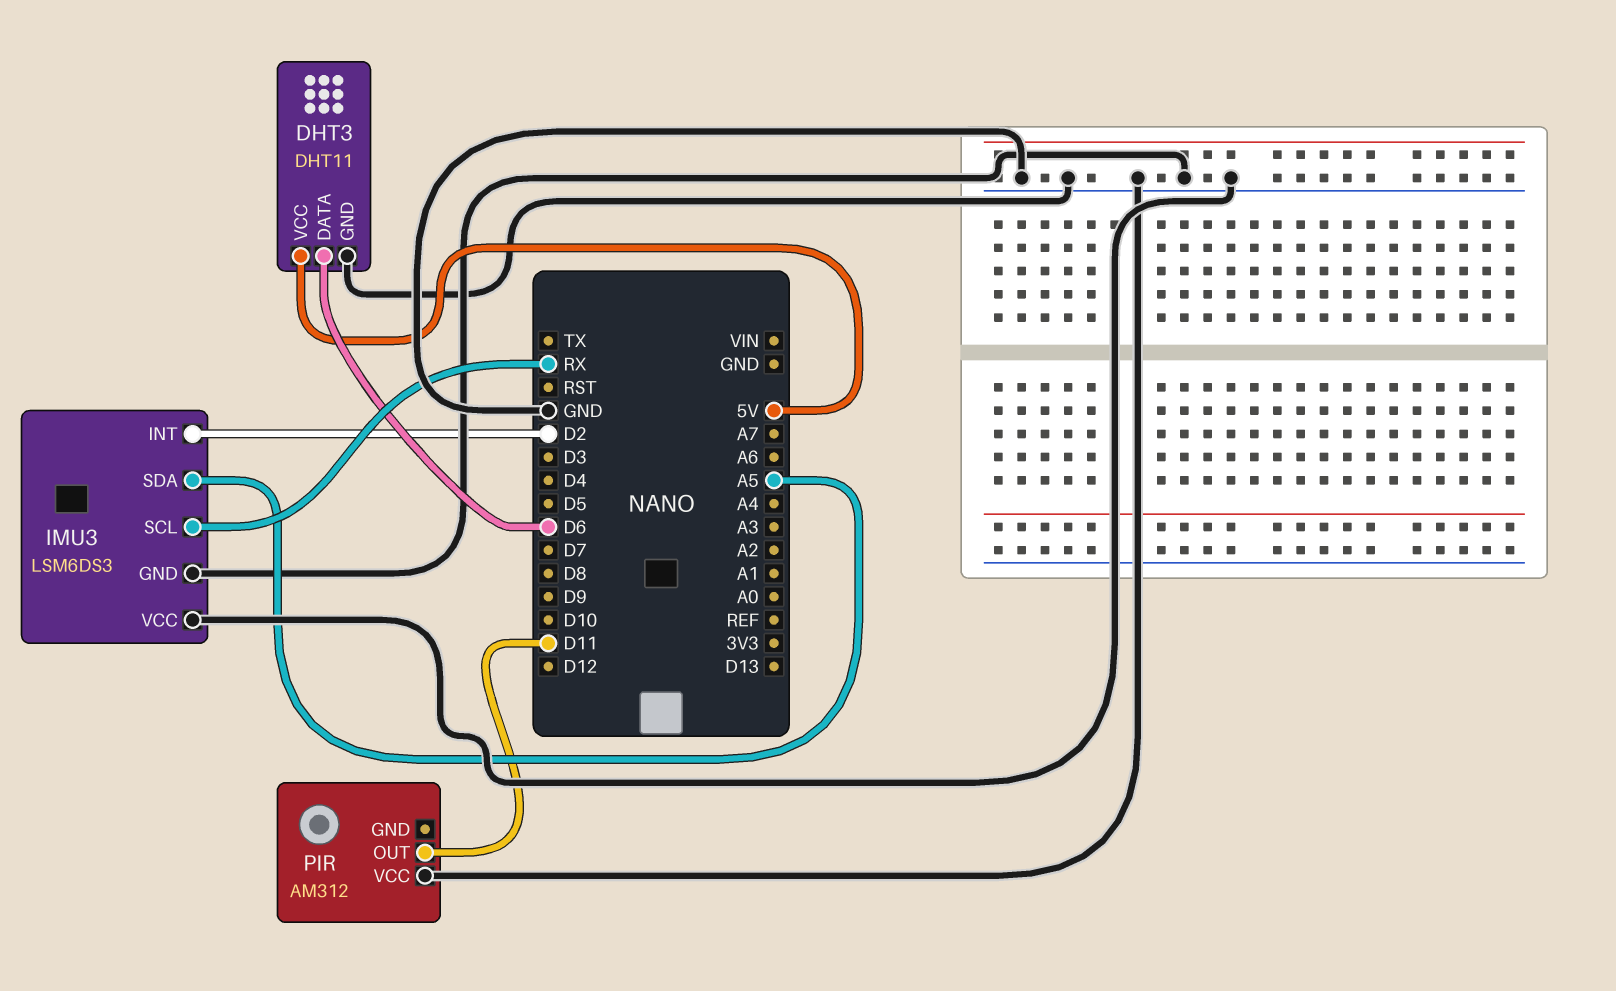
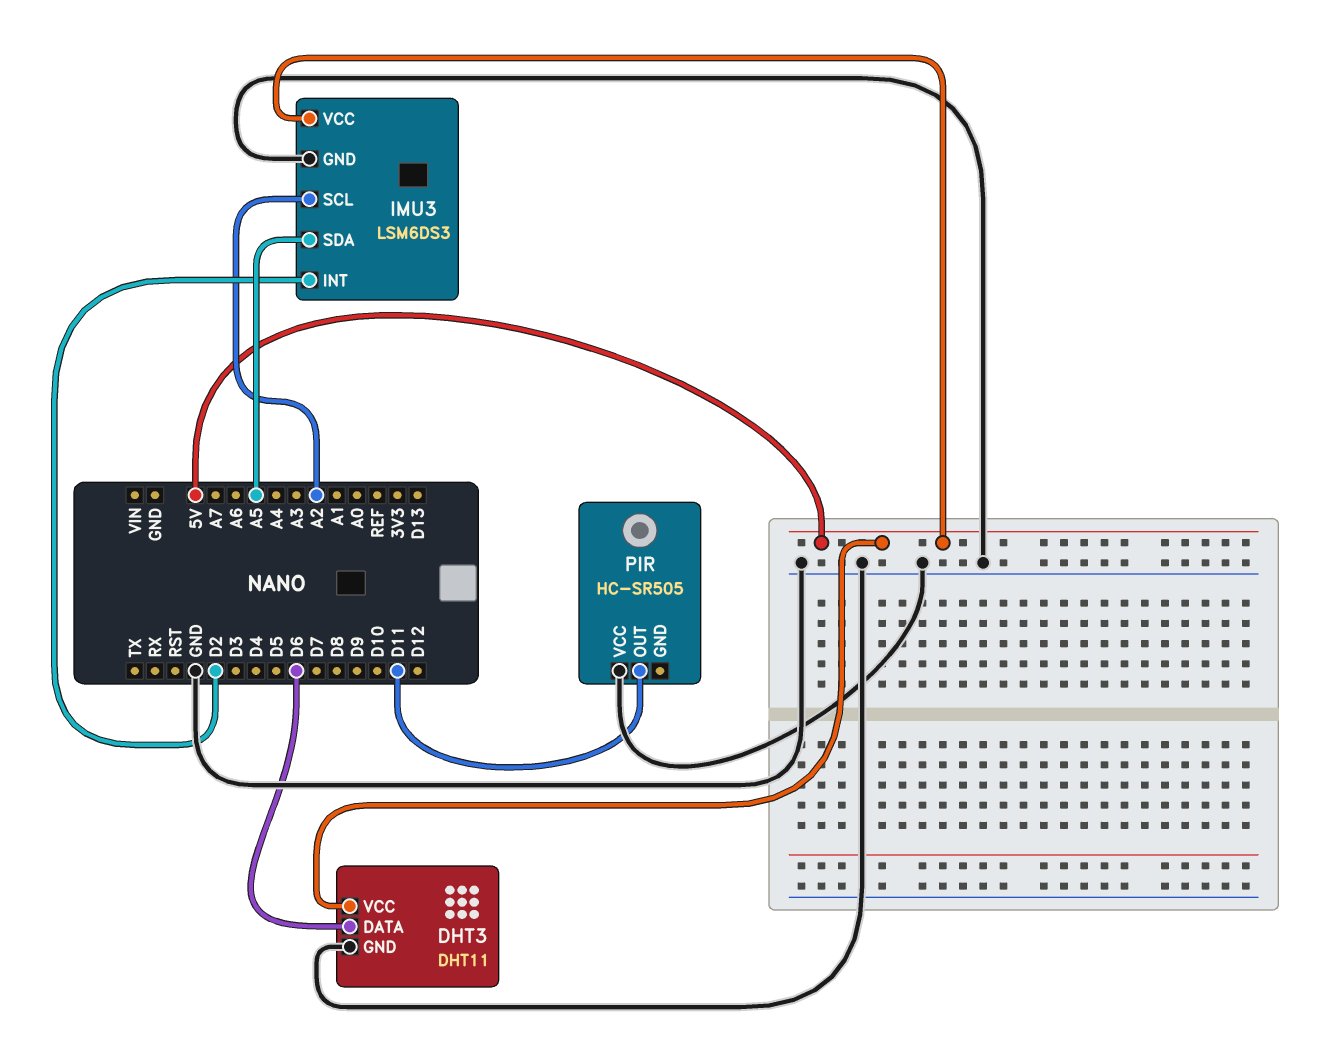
IMU3 pin SCL: RX -> A2
IMU3 pin VCC: GND -> 5V
PIR: AM312 -> HC-SR505

